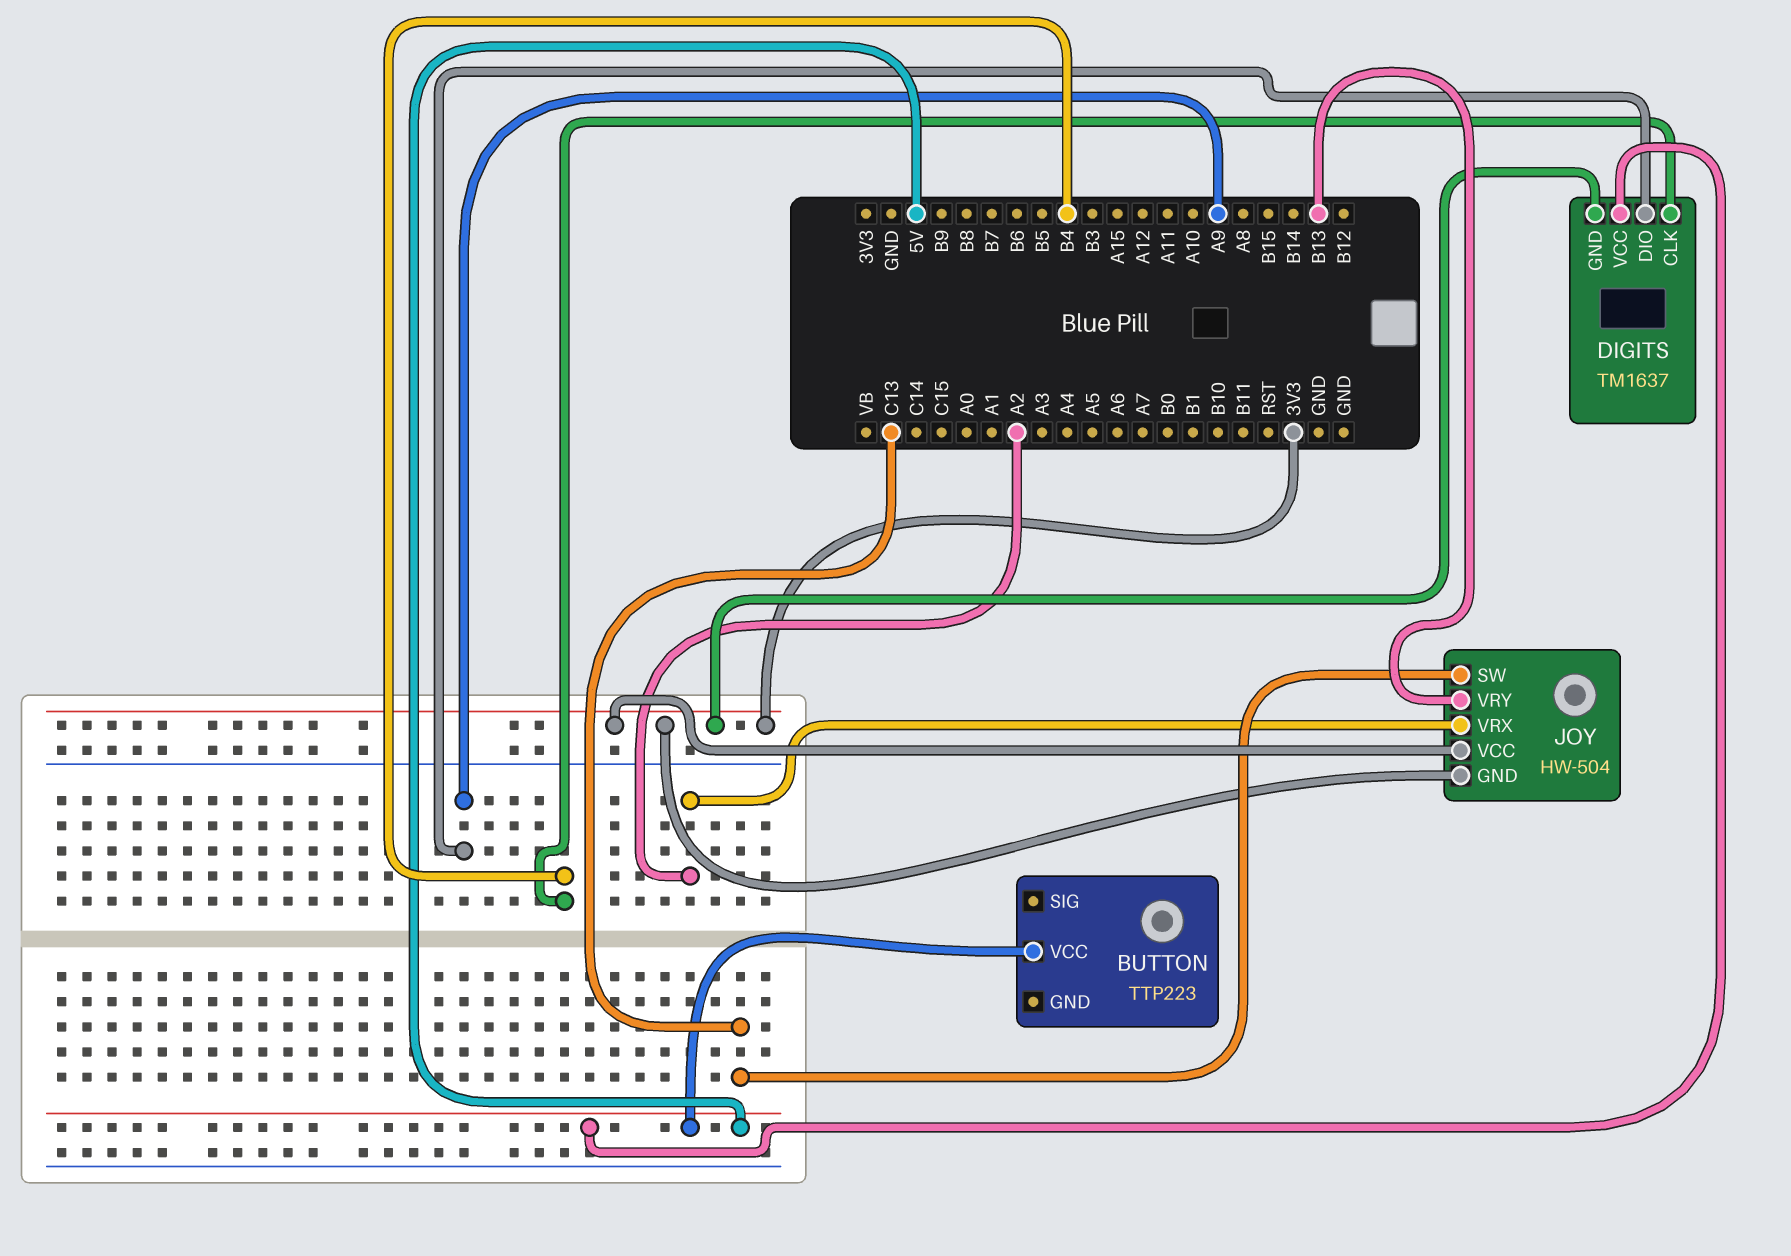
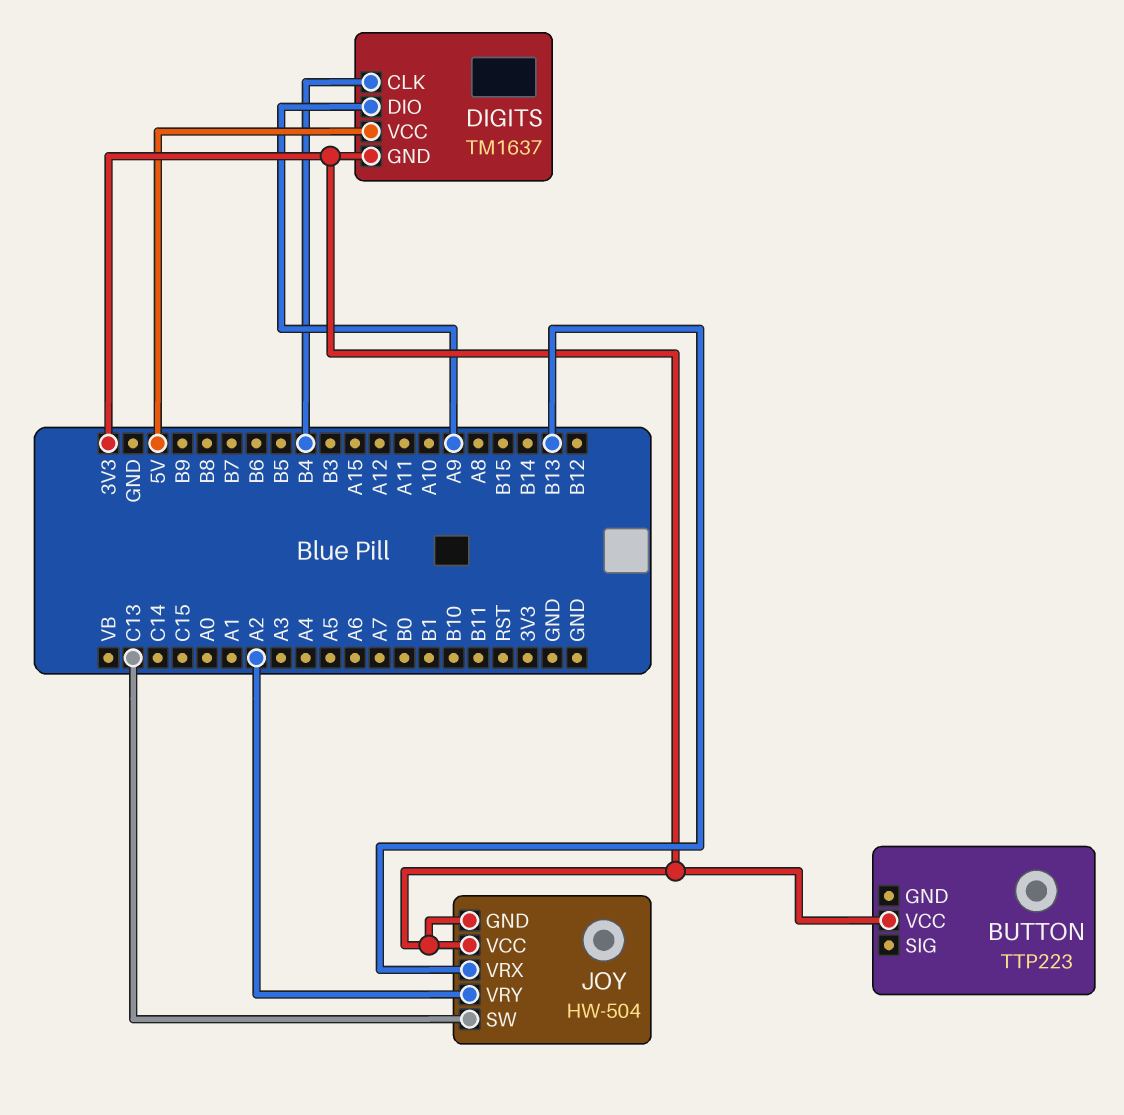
BUTTON pin VCC: 5V -> 3V3
JOY pin VRX: A2 -> B13
JOY pin VRY: B13 -> A2

